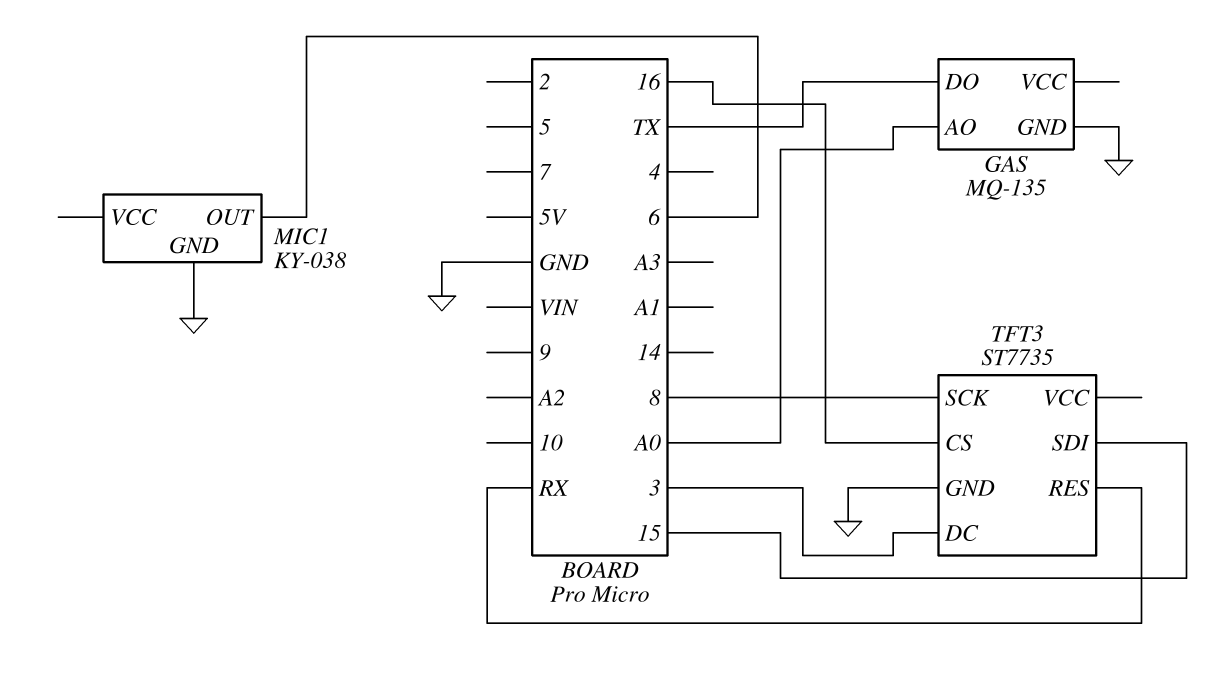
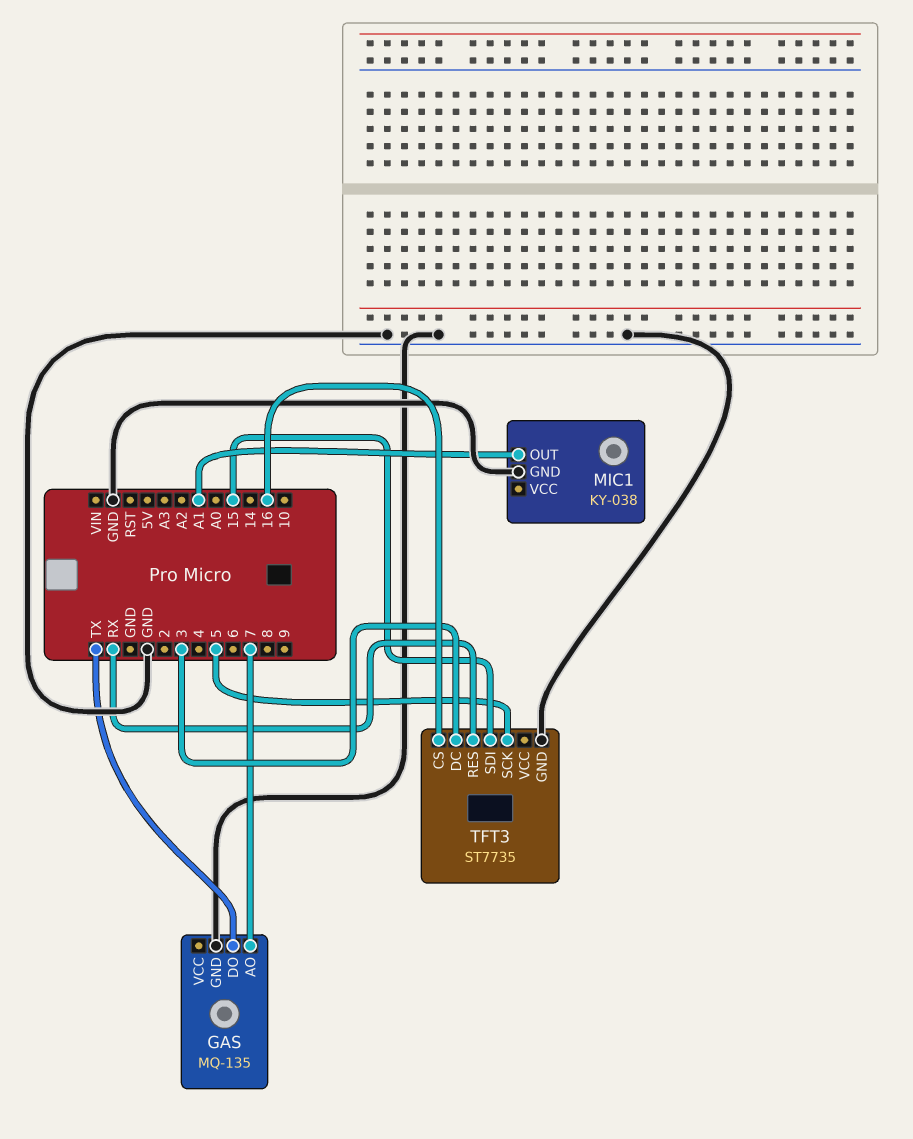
GAS pin AO: A0 -> 7
MIC1 pin OUT: 6 -> A1
TFT3 pin SCK: 8 -> 5

